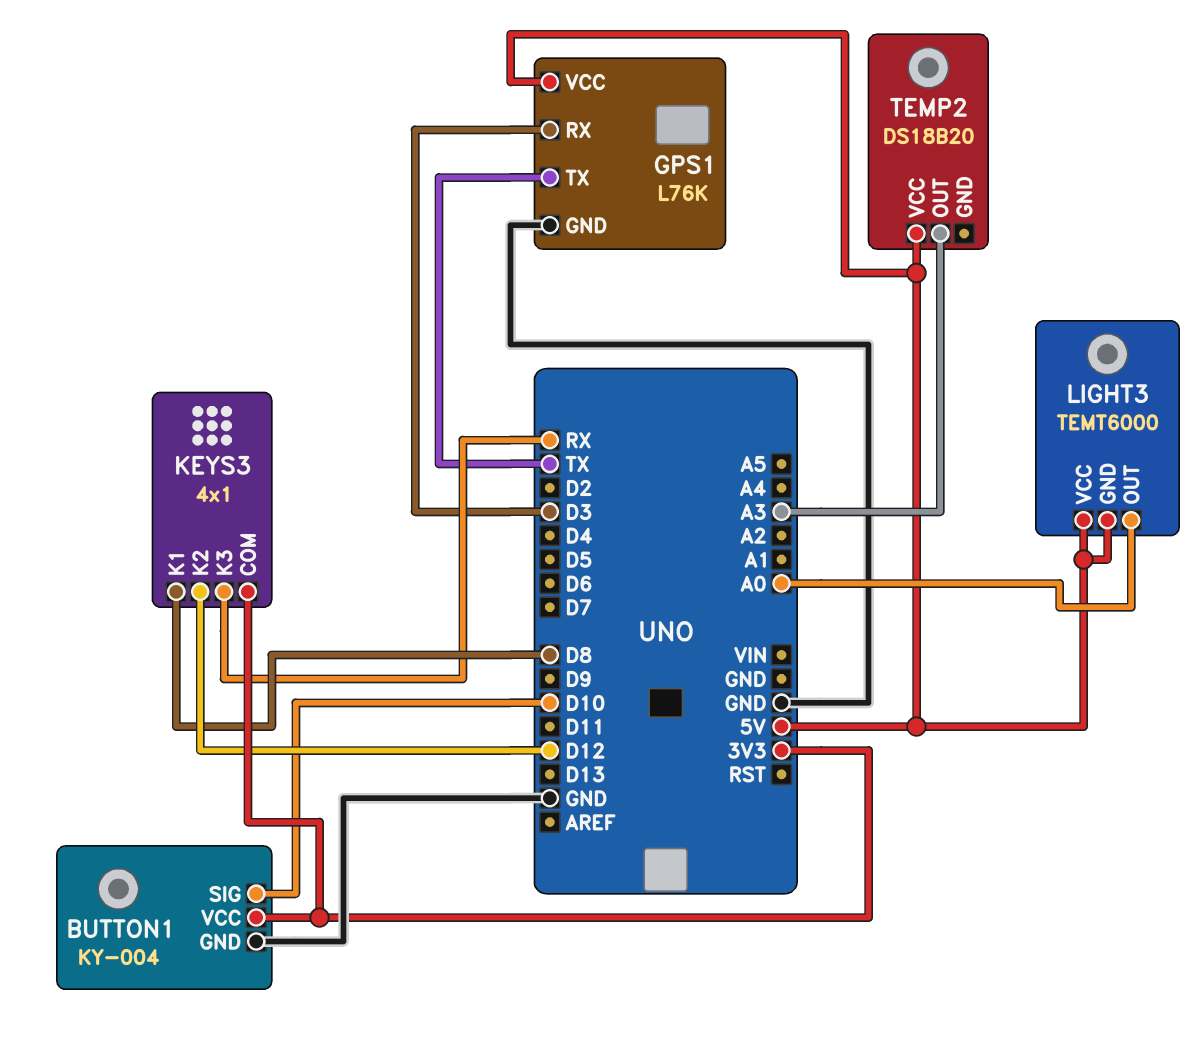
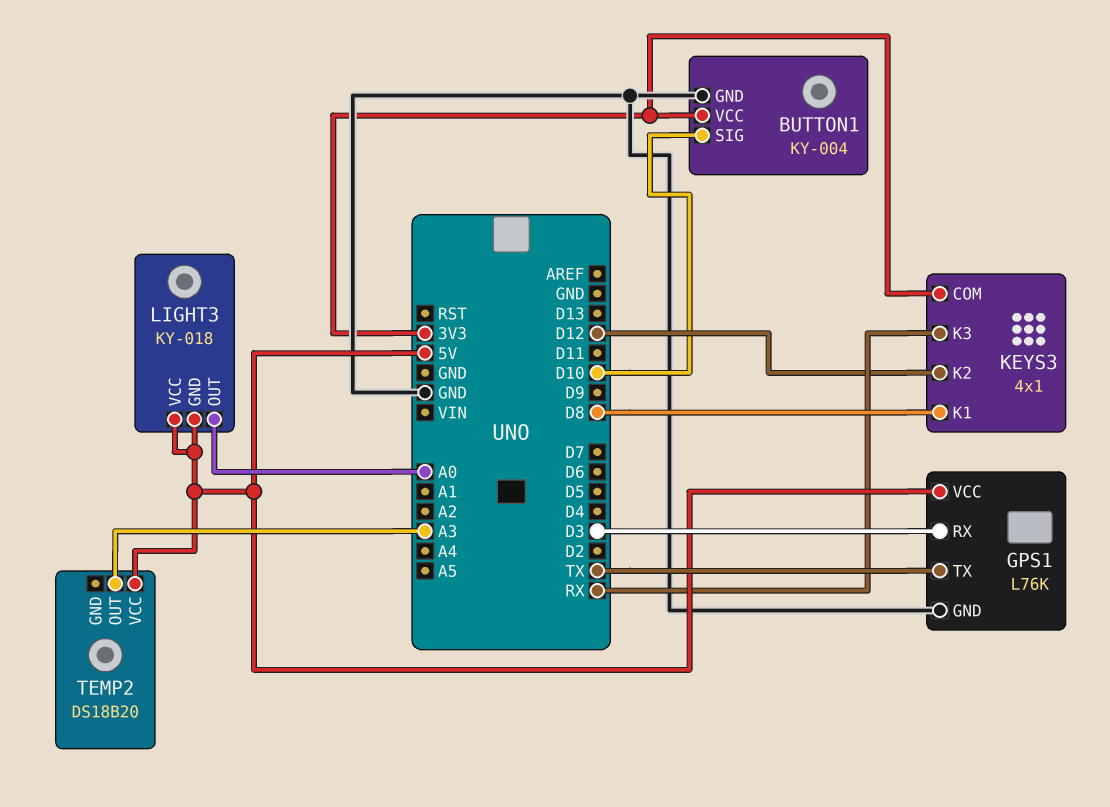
LIGHT3: TEMT6000 -> KY-018

